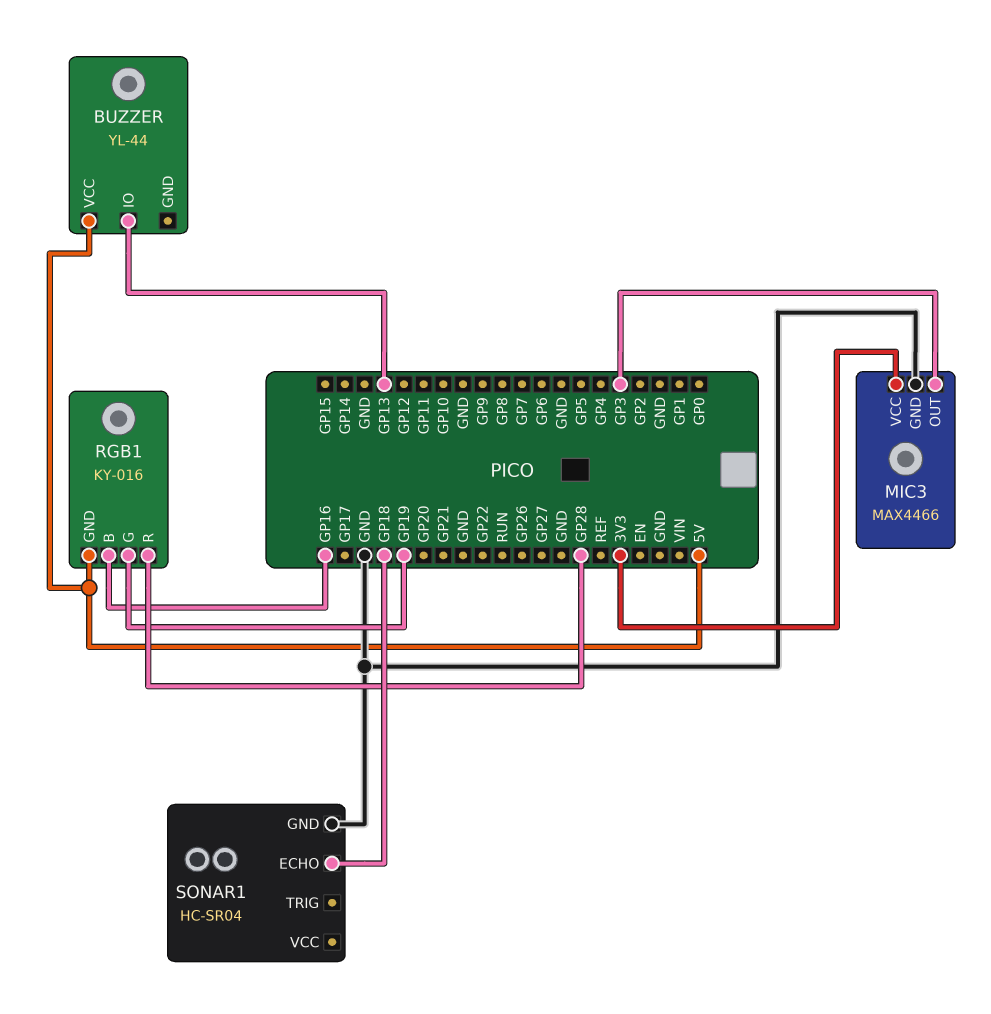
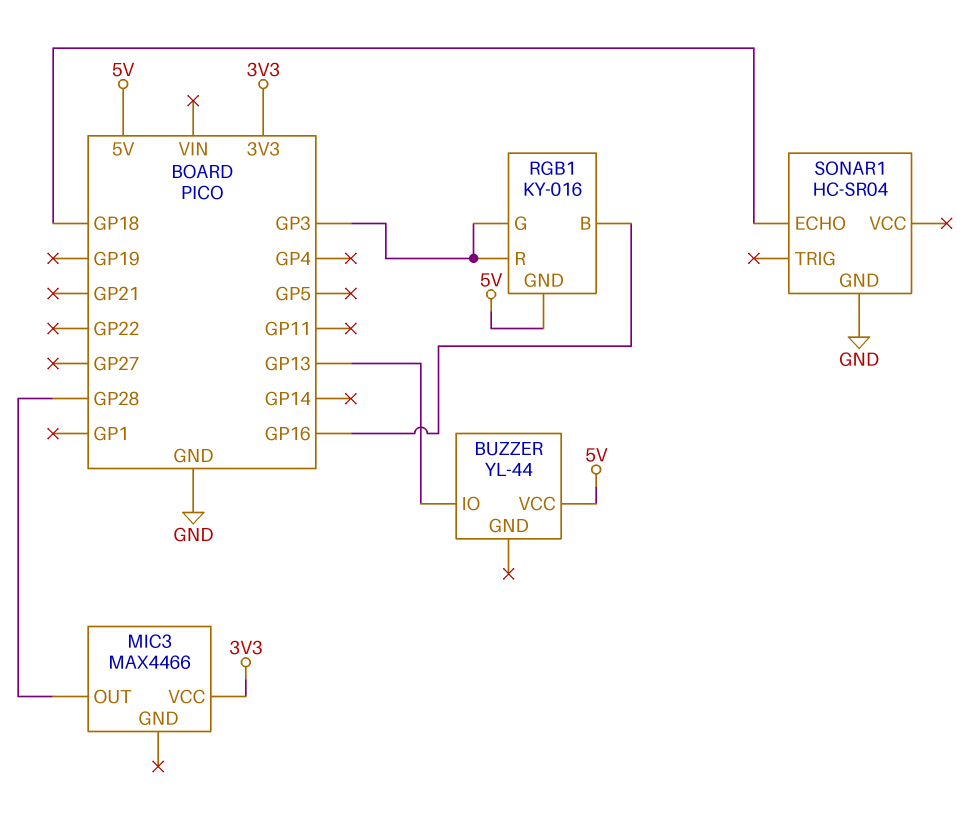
MIC3 pin GND: GND -> none
MIC3 pin OUT: GP3 -> GP28
RGB1 pin G: GP19 -> GP3
RGB1 pin R: GP28 -> GP3

